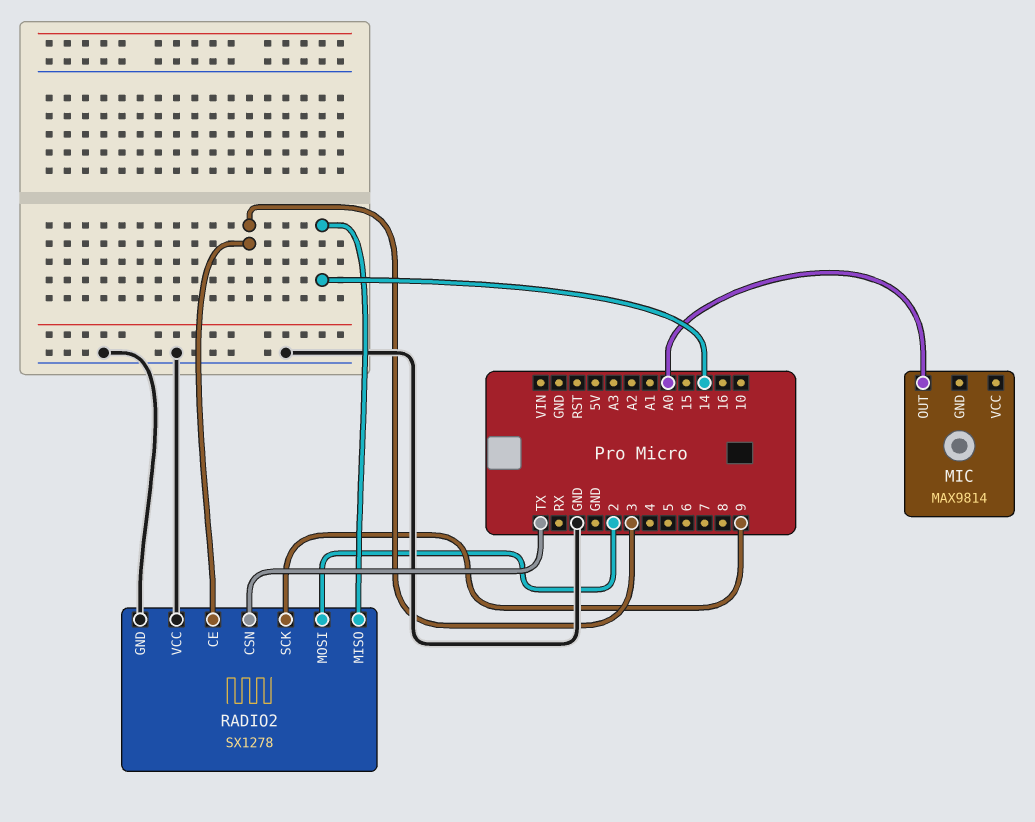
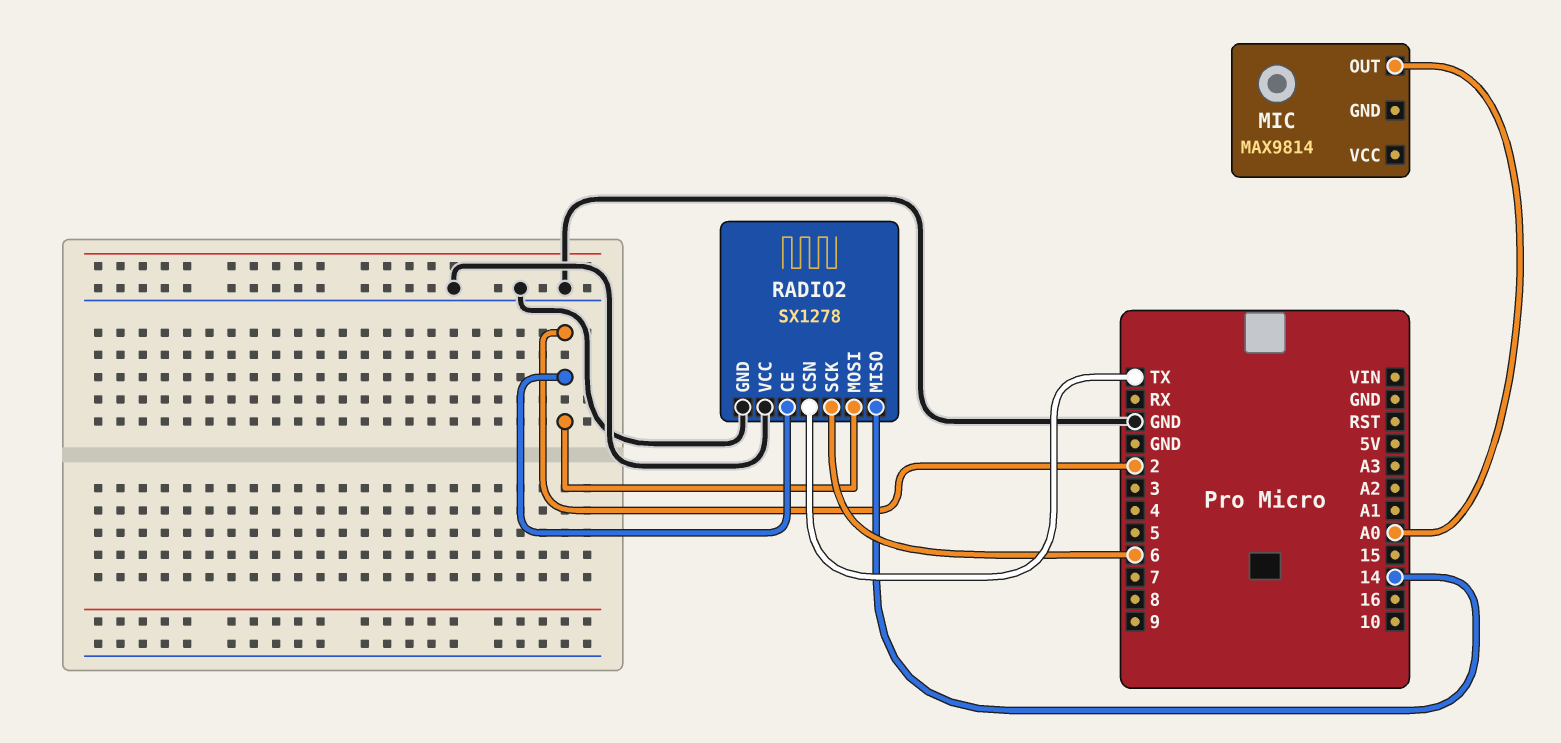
RADIO2 pin CE: 3 -> 2
RADIO2 pin SCK: 9 -> 6

